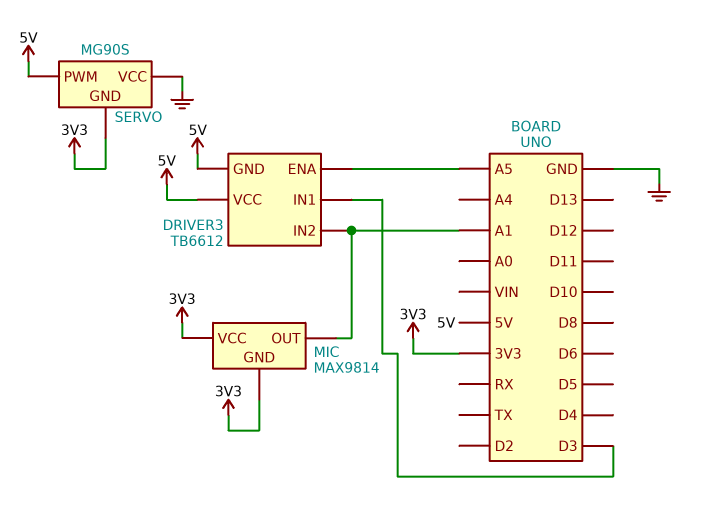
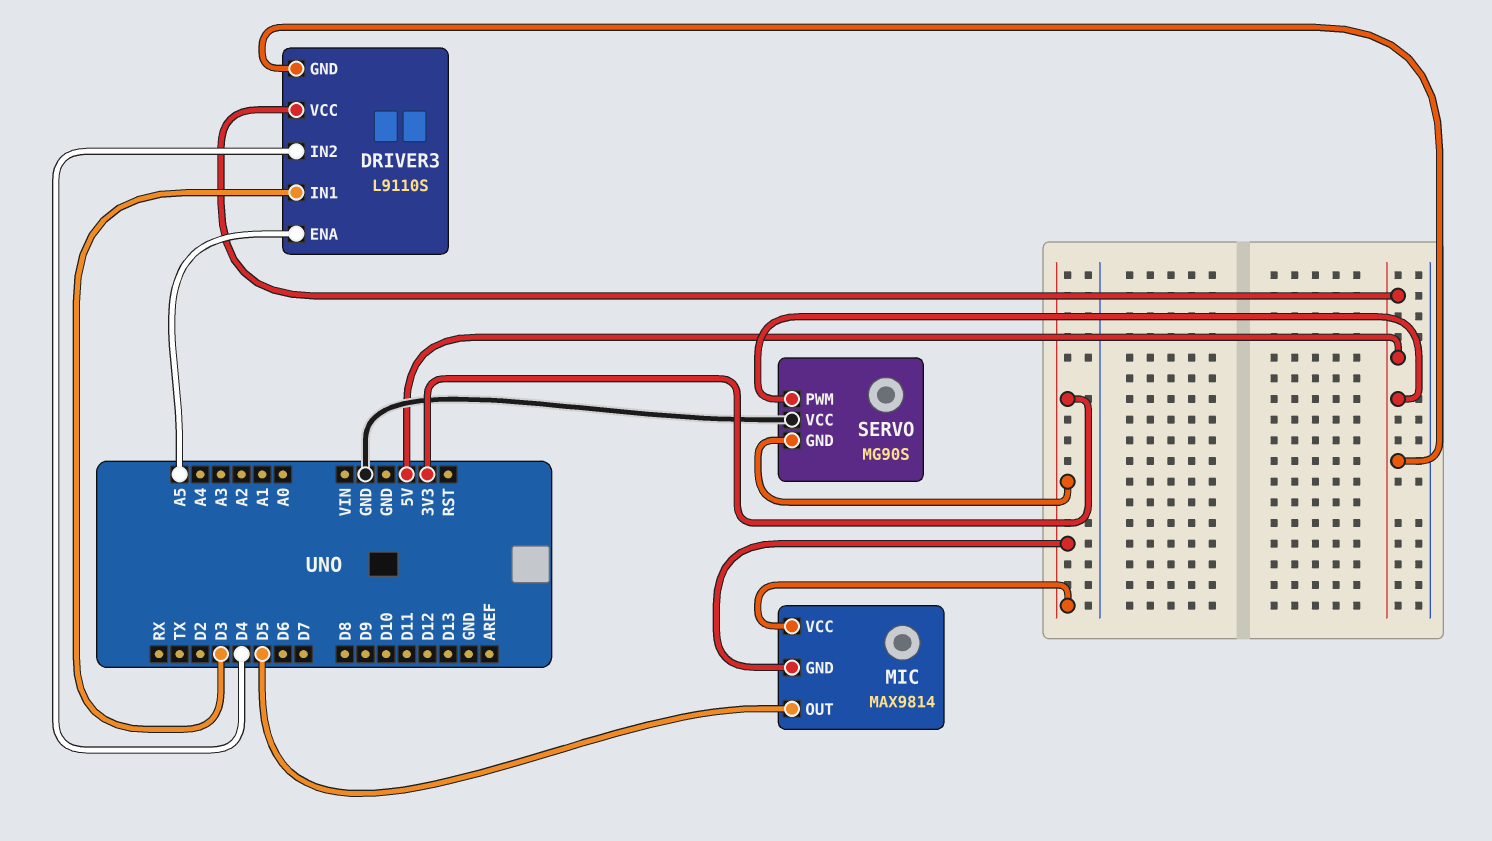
DRIVER3: TB6612 -> L9110S
DRIVER3 pin IN2: A1 -> D4
MIC pin OUT: A1 -> D5

